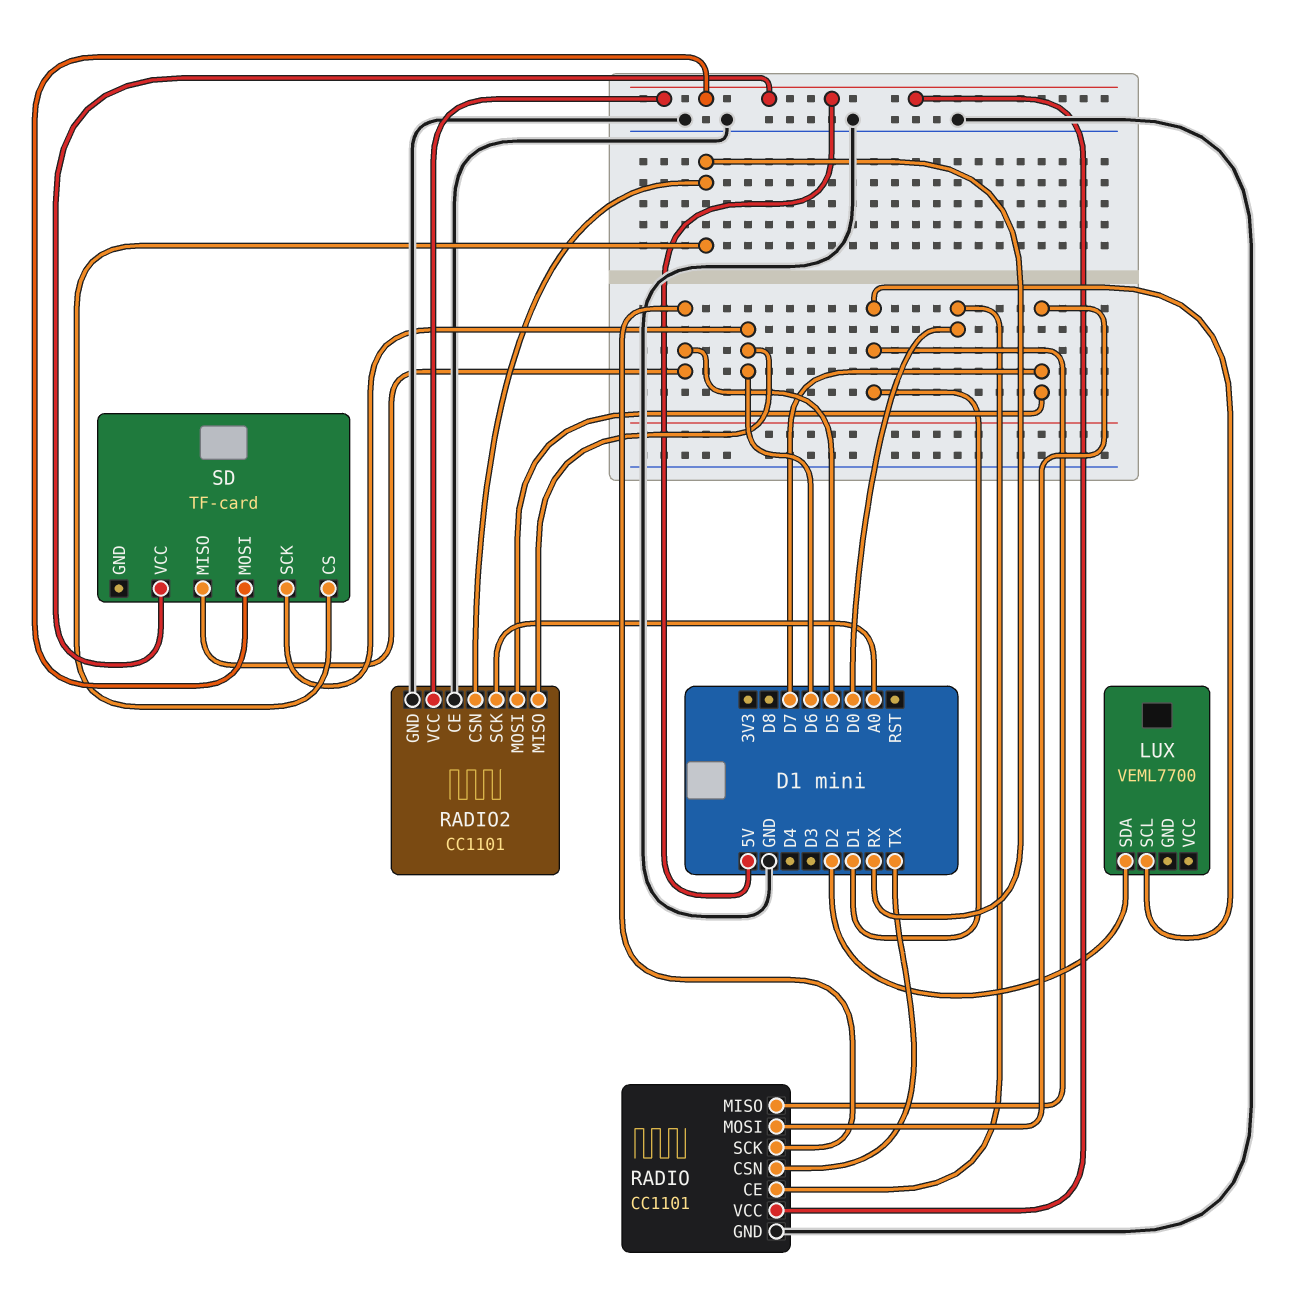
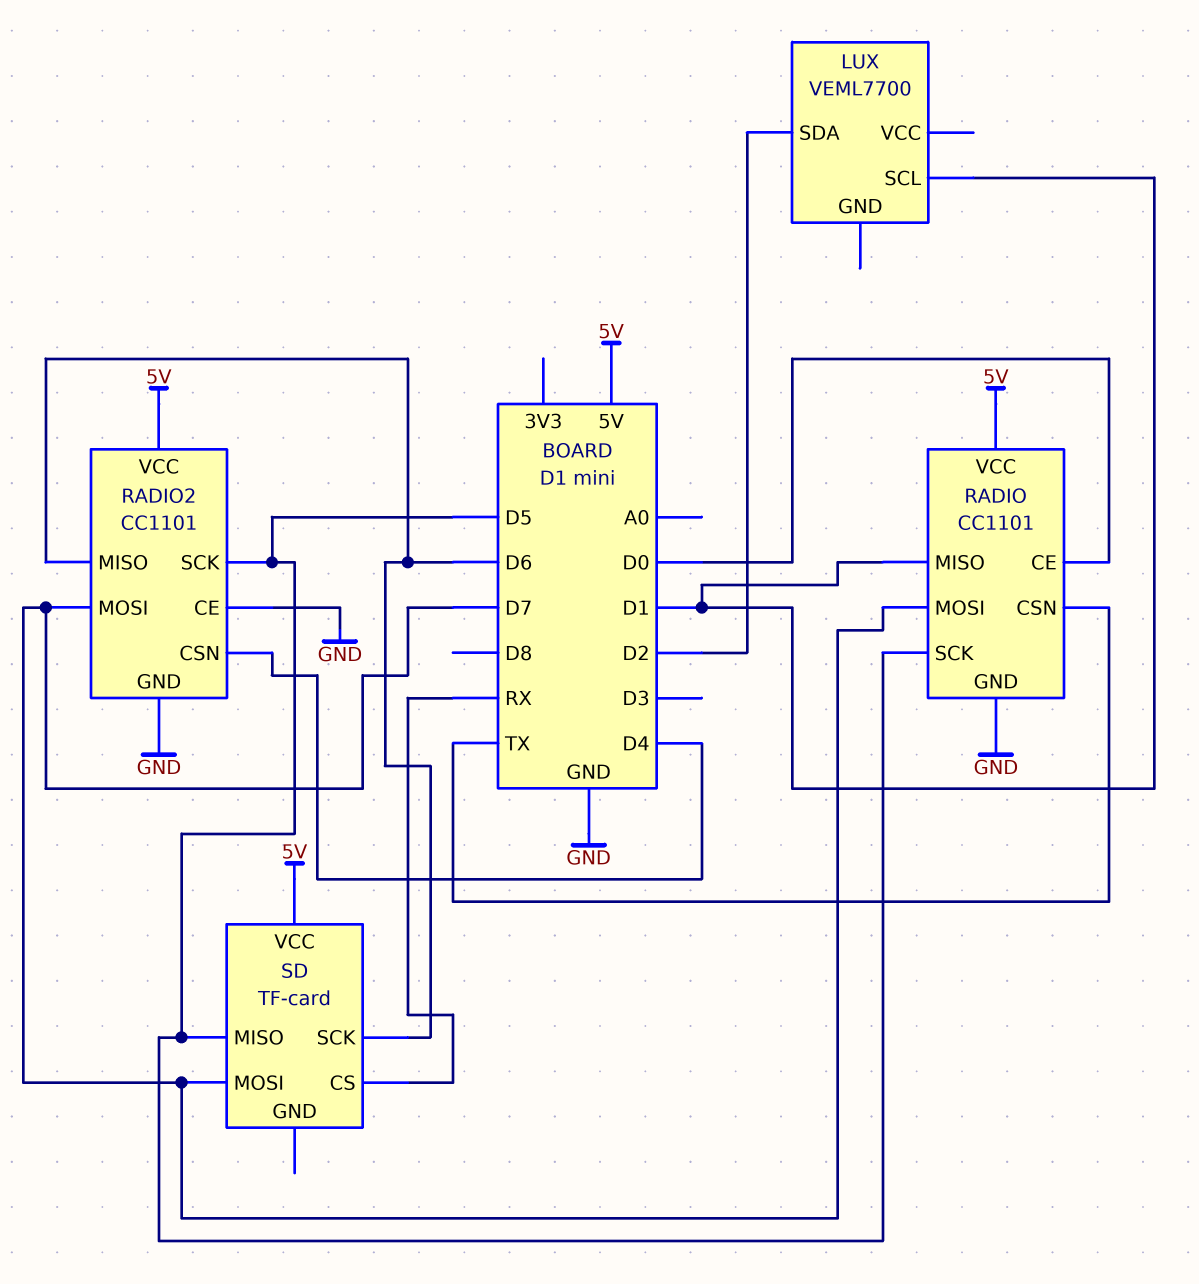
RADIO2 pin CSN: RX -> D4
RADIO2 pin SCK: A0 -> D5
SD pin MOSI: 5V -> D7

